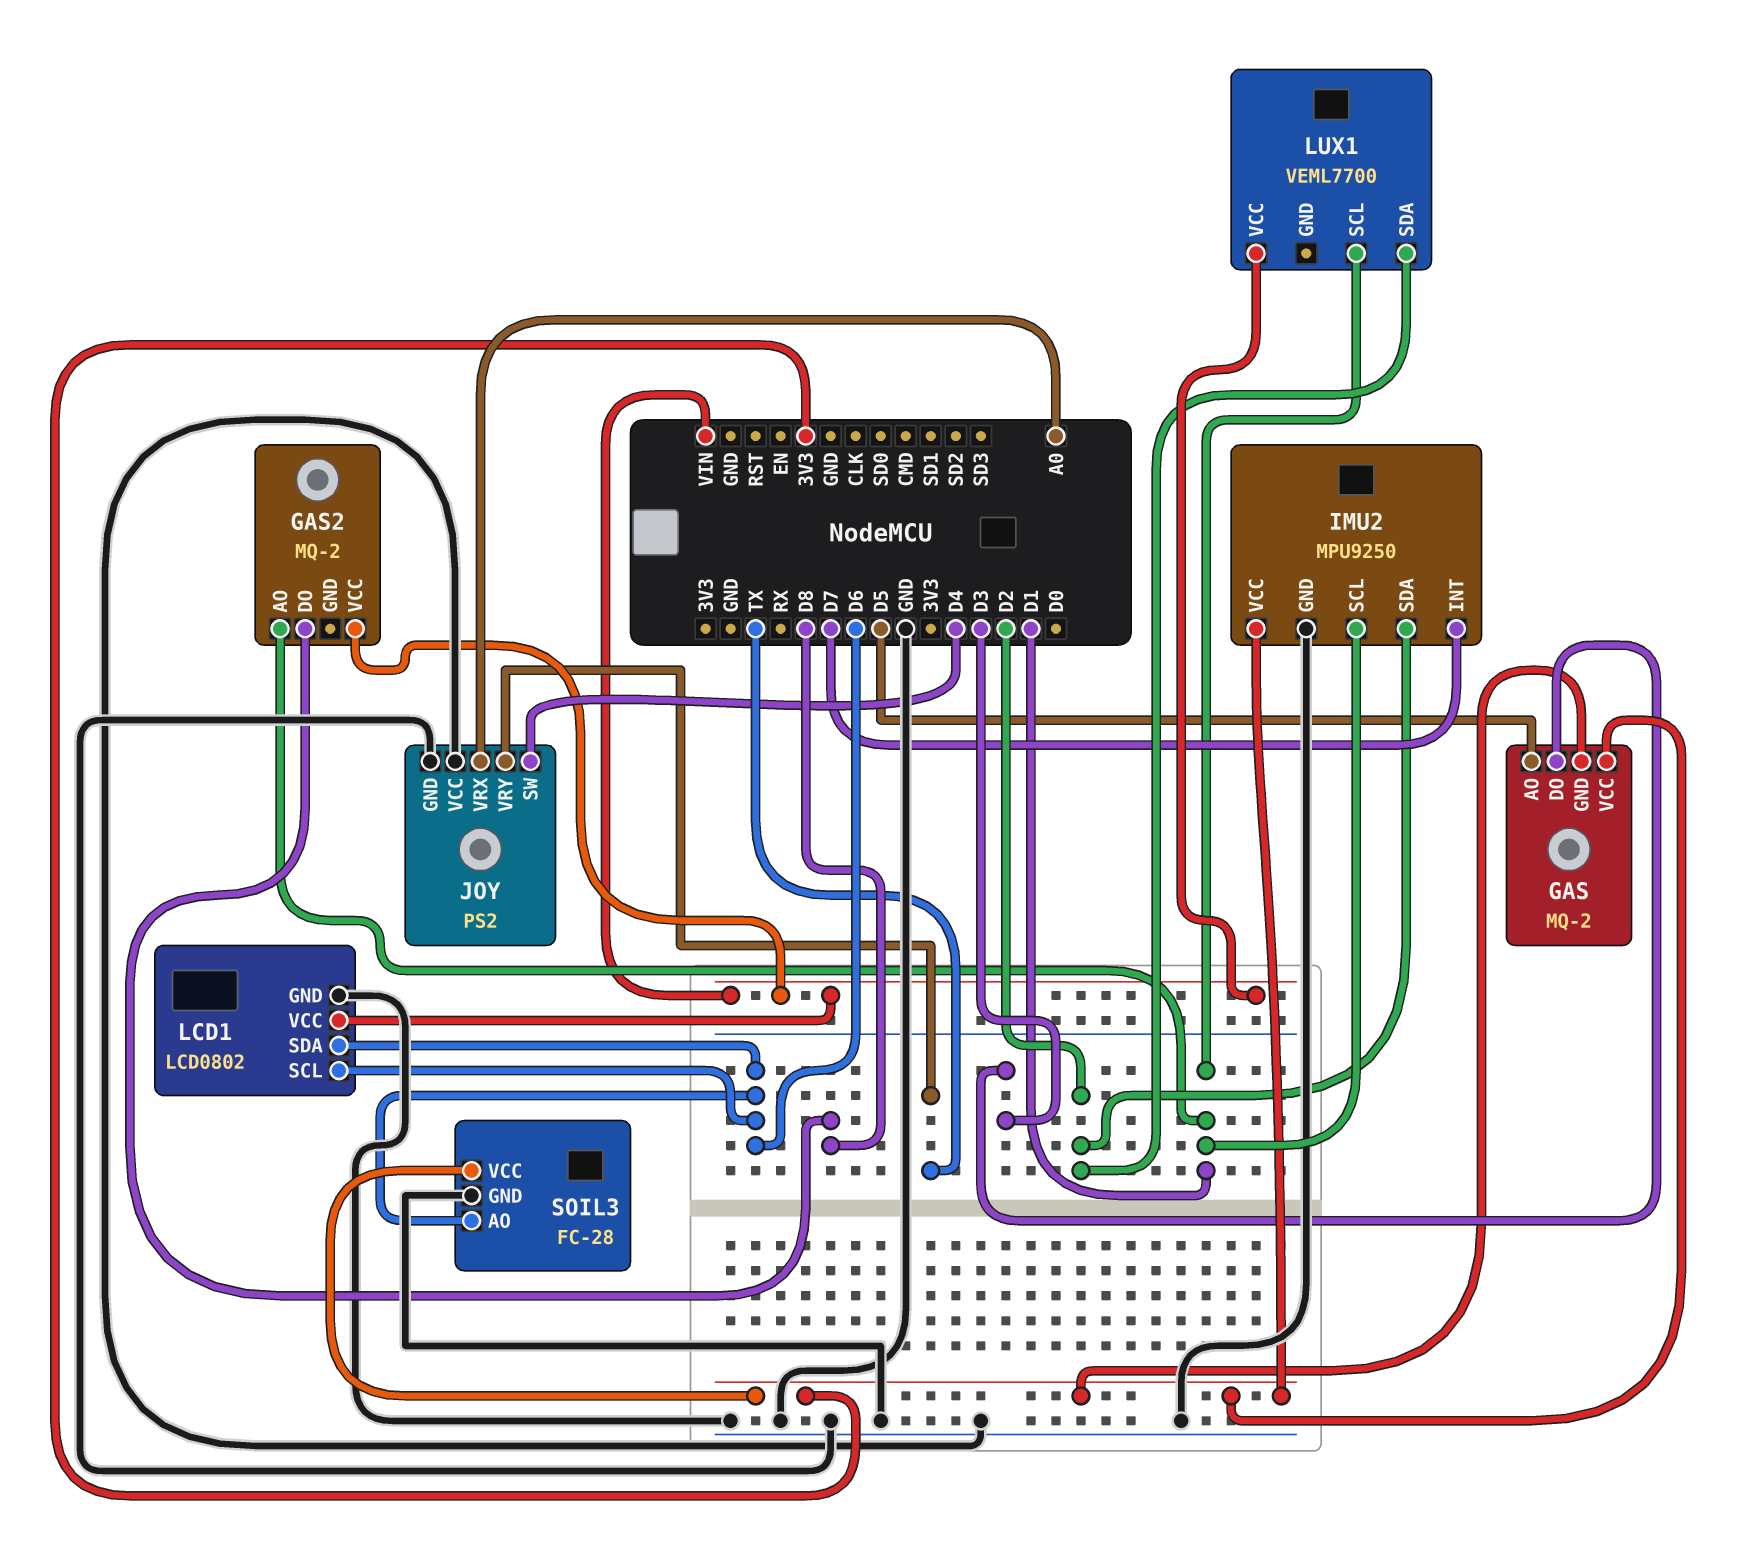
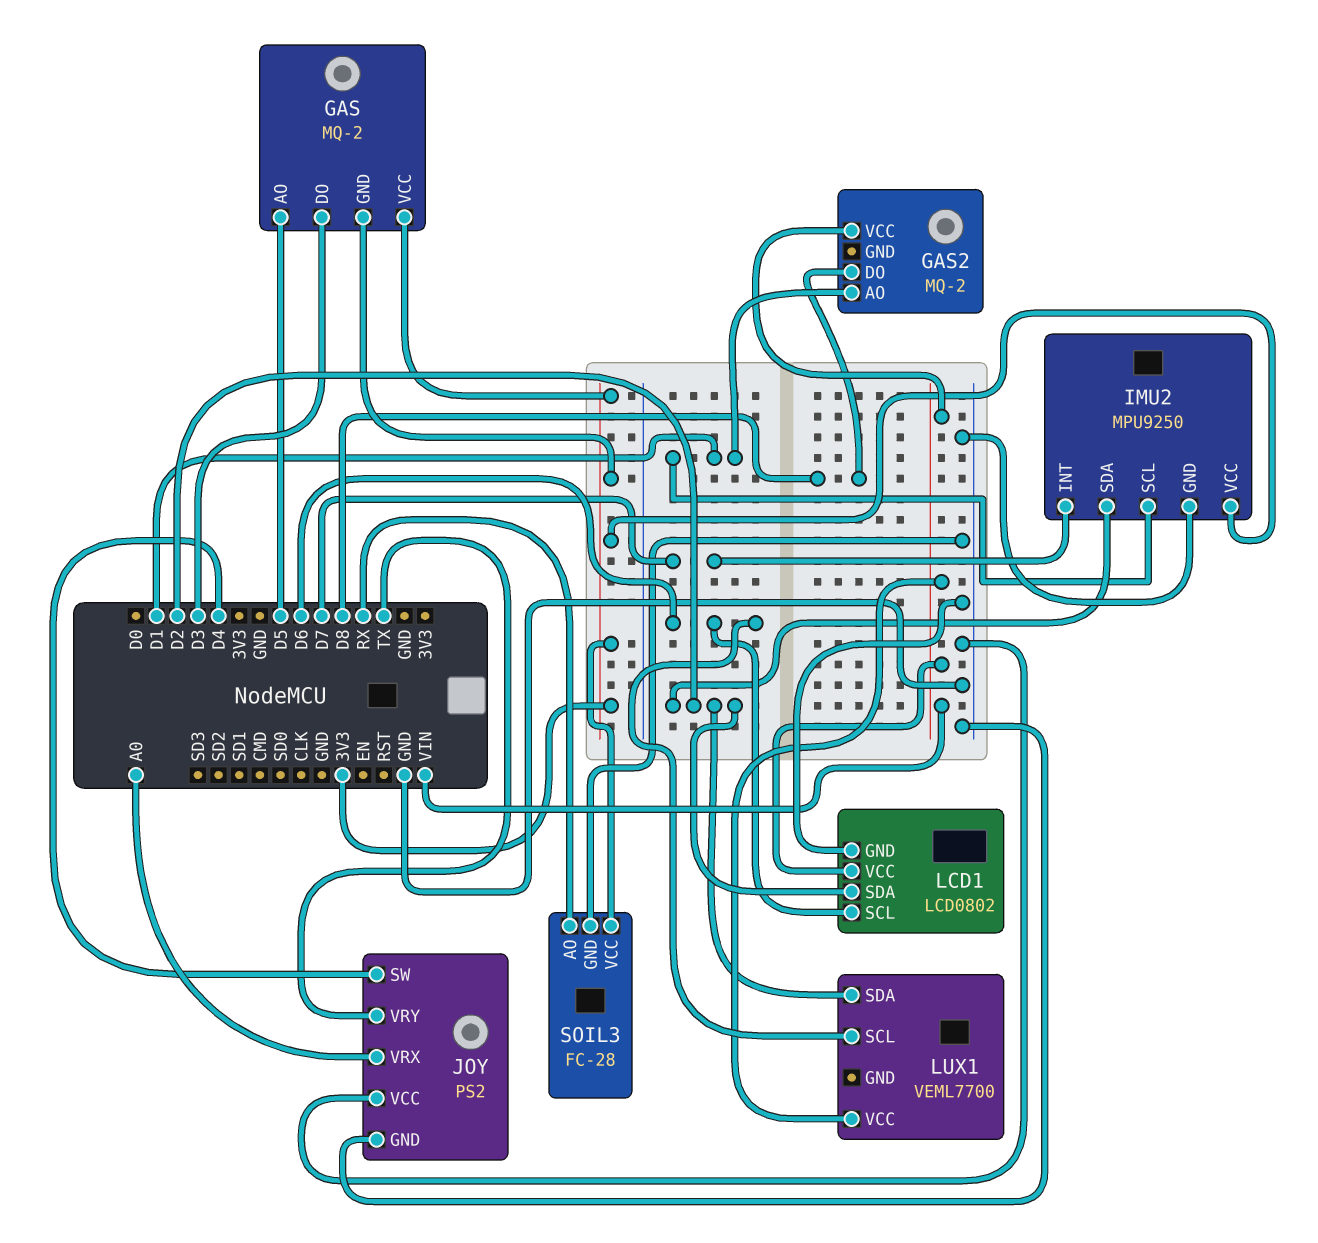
LCD1 pin SDA: D6 -> D2
LUX1 pin SCL: D1 -> D6
SOIL3 pin AO: D6 -> RX

